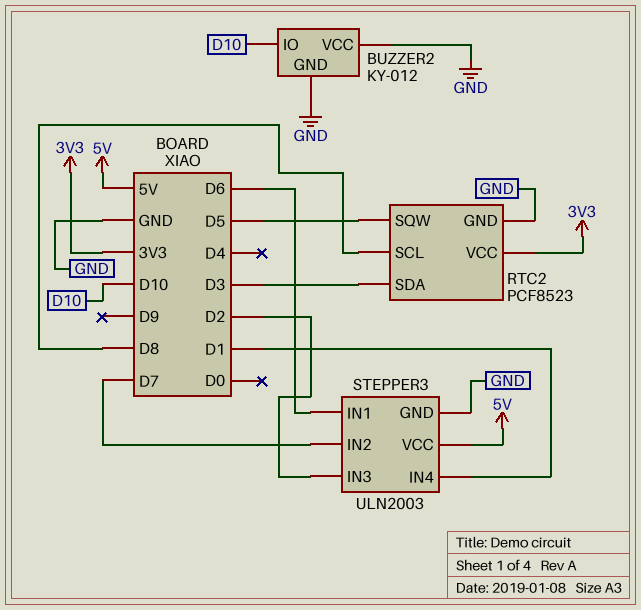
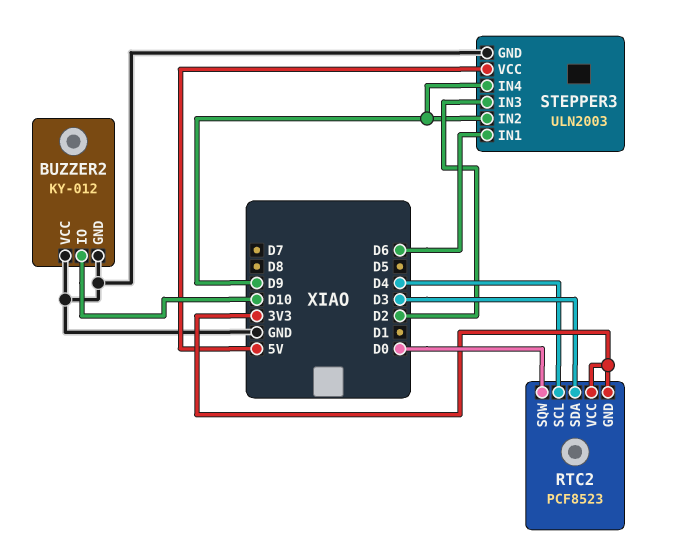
RTC2 pin GND: GND -> 3V3
RTC2 pin SCL: D8 -> D4
RTC2 pin SQW: D5 -> D0
STEPPER3 pin IN2: D7 -> D9
STEPPER3 pin IN4: D1 -> D9

